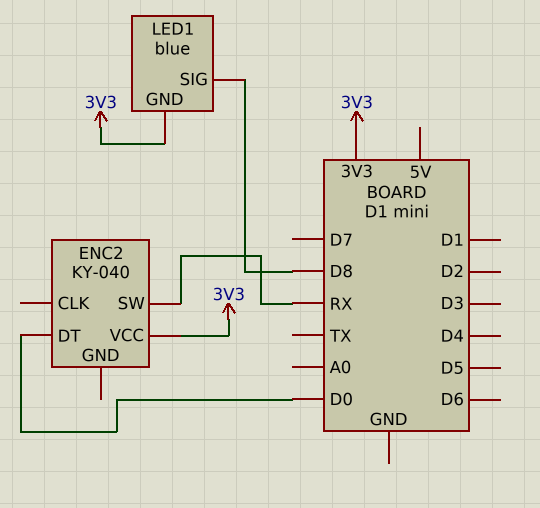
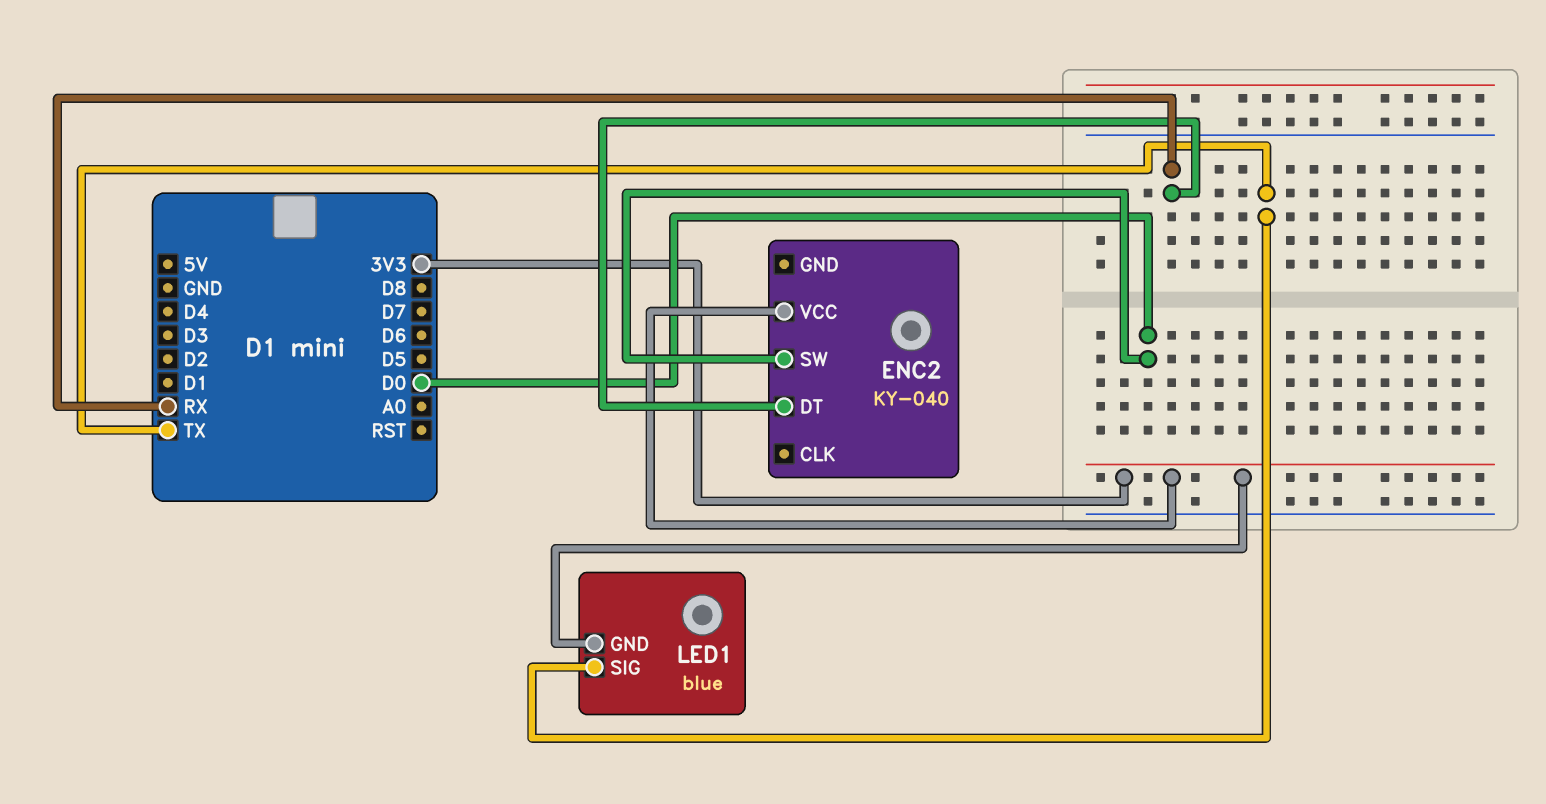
ENC2 pin DT: D0 -> RX
ENC2 pin SW: RX -> D0
LED1 pin SIG: D8 -> TX

